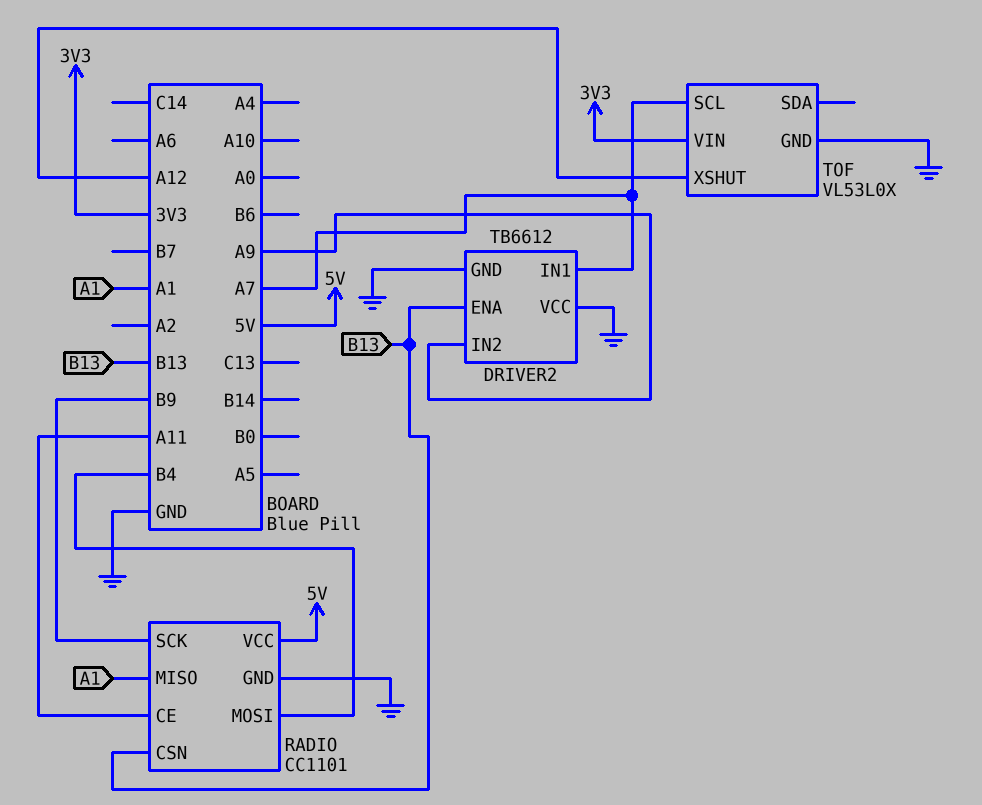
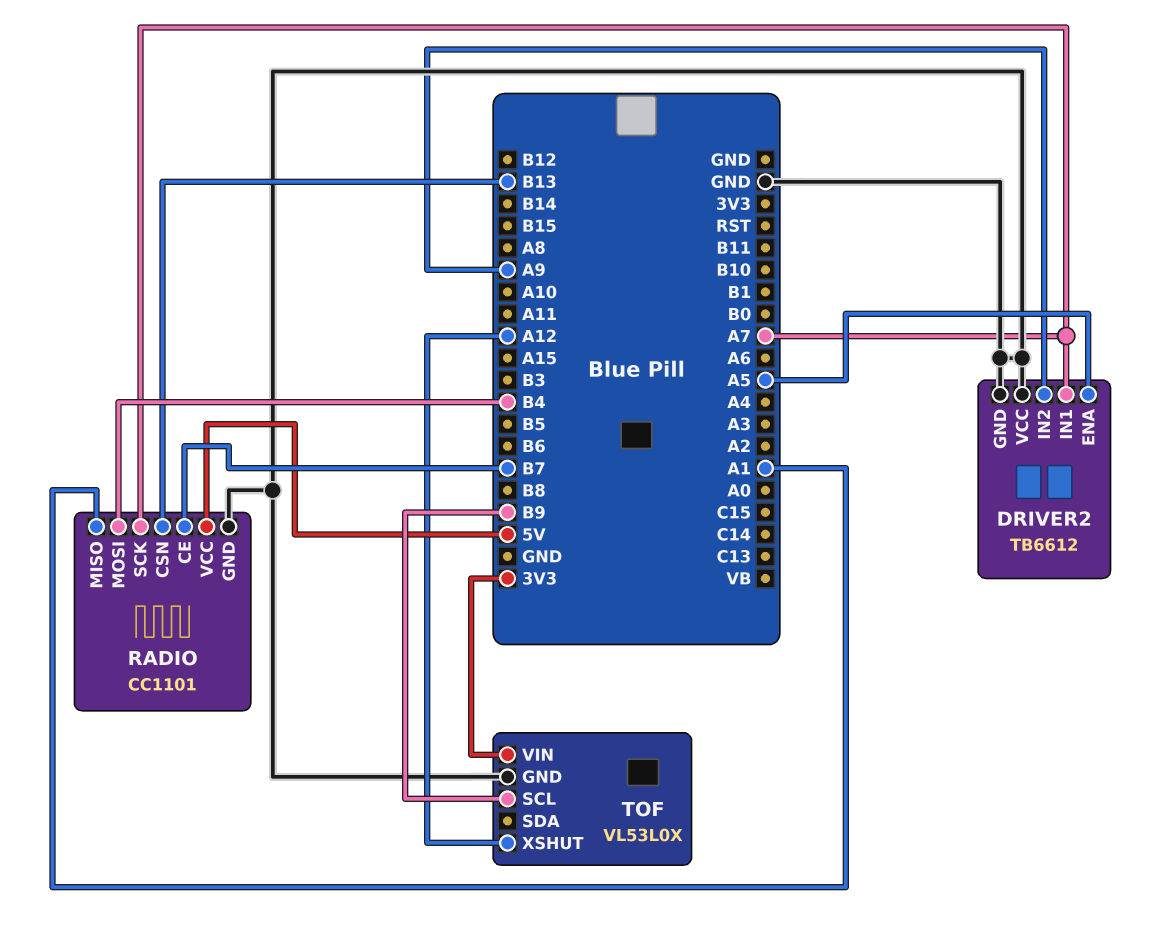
DRIVER2 pin ENA: B13 -> A5
RADIO pin CE: A11 -> B7
RADIO pin SCK: B9 -> A7
TOF pin SCL: A7 -> B9

